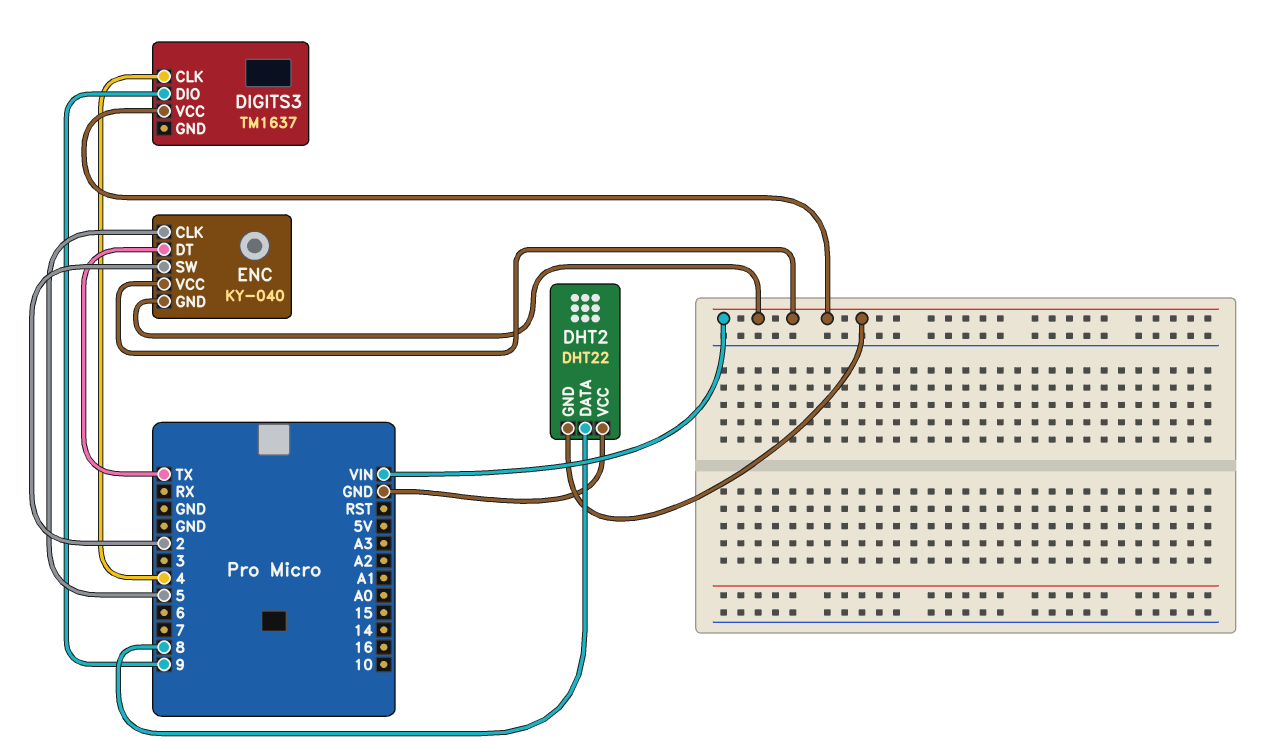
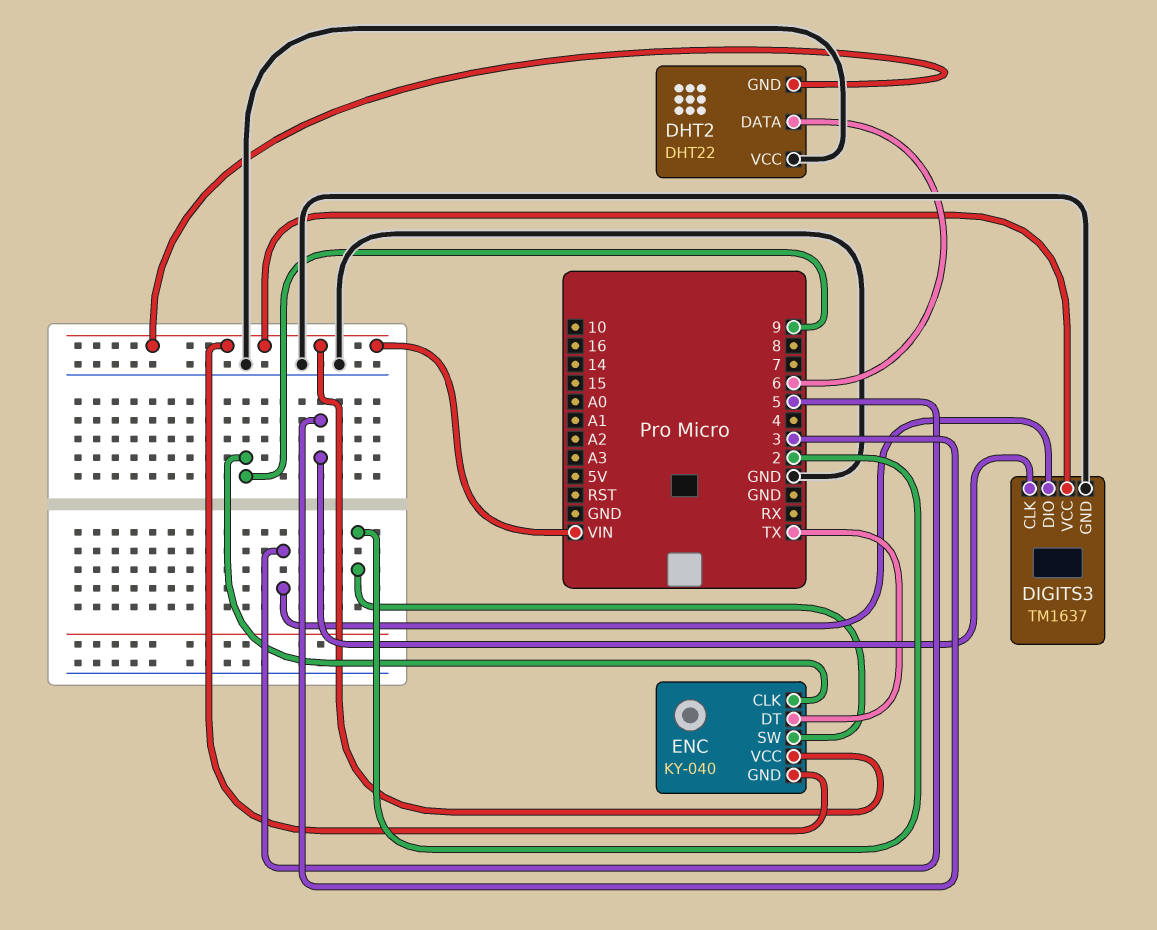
DHT2 pin DATA: 8 -> 6
DIGITS3 pin CLK: 4 -> 3
DIGITS3 pin DIO: 9 -> 5
DIGITS3 pin GND: none -> GND
ENC pin CLK: 5 -> 9

